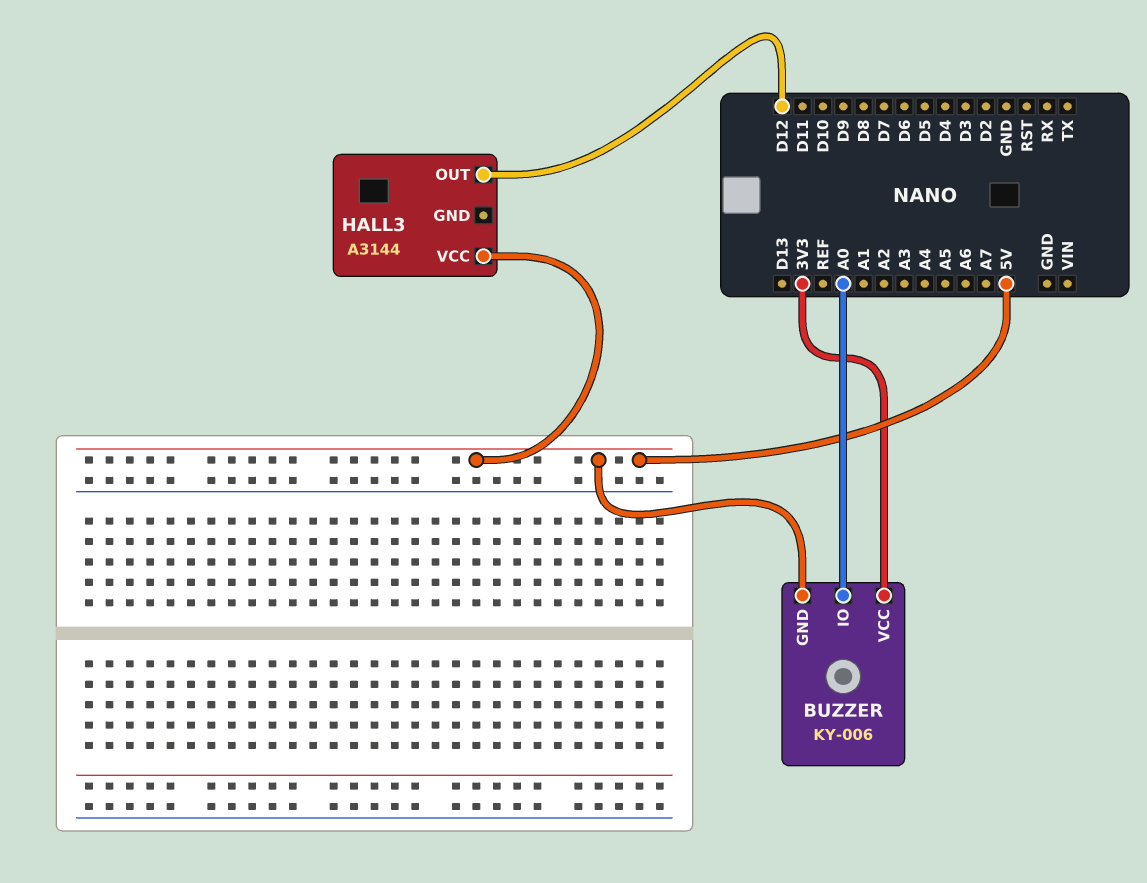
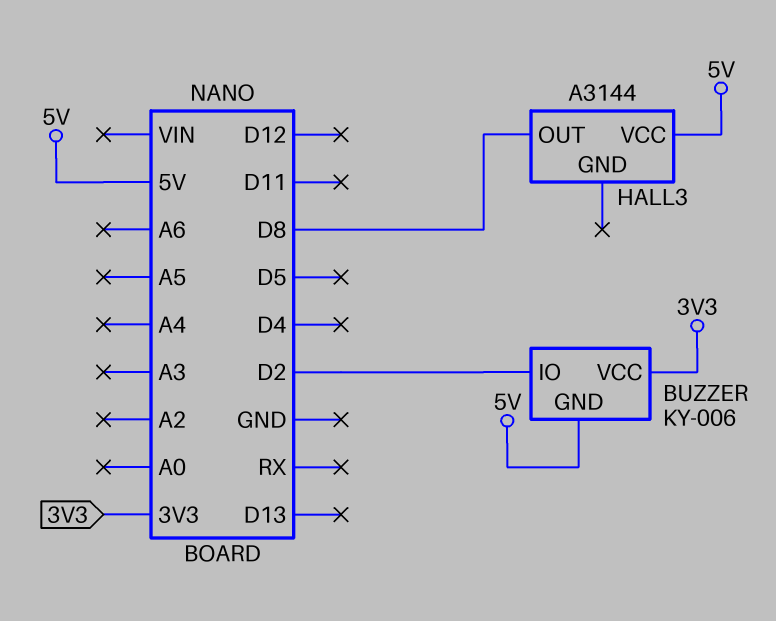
BUZZER pin IO: A0 -> D2
HALL3 pin OUT: D12 -> D8

